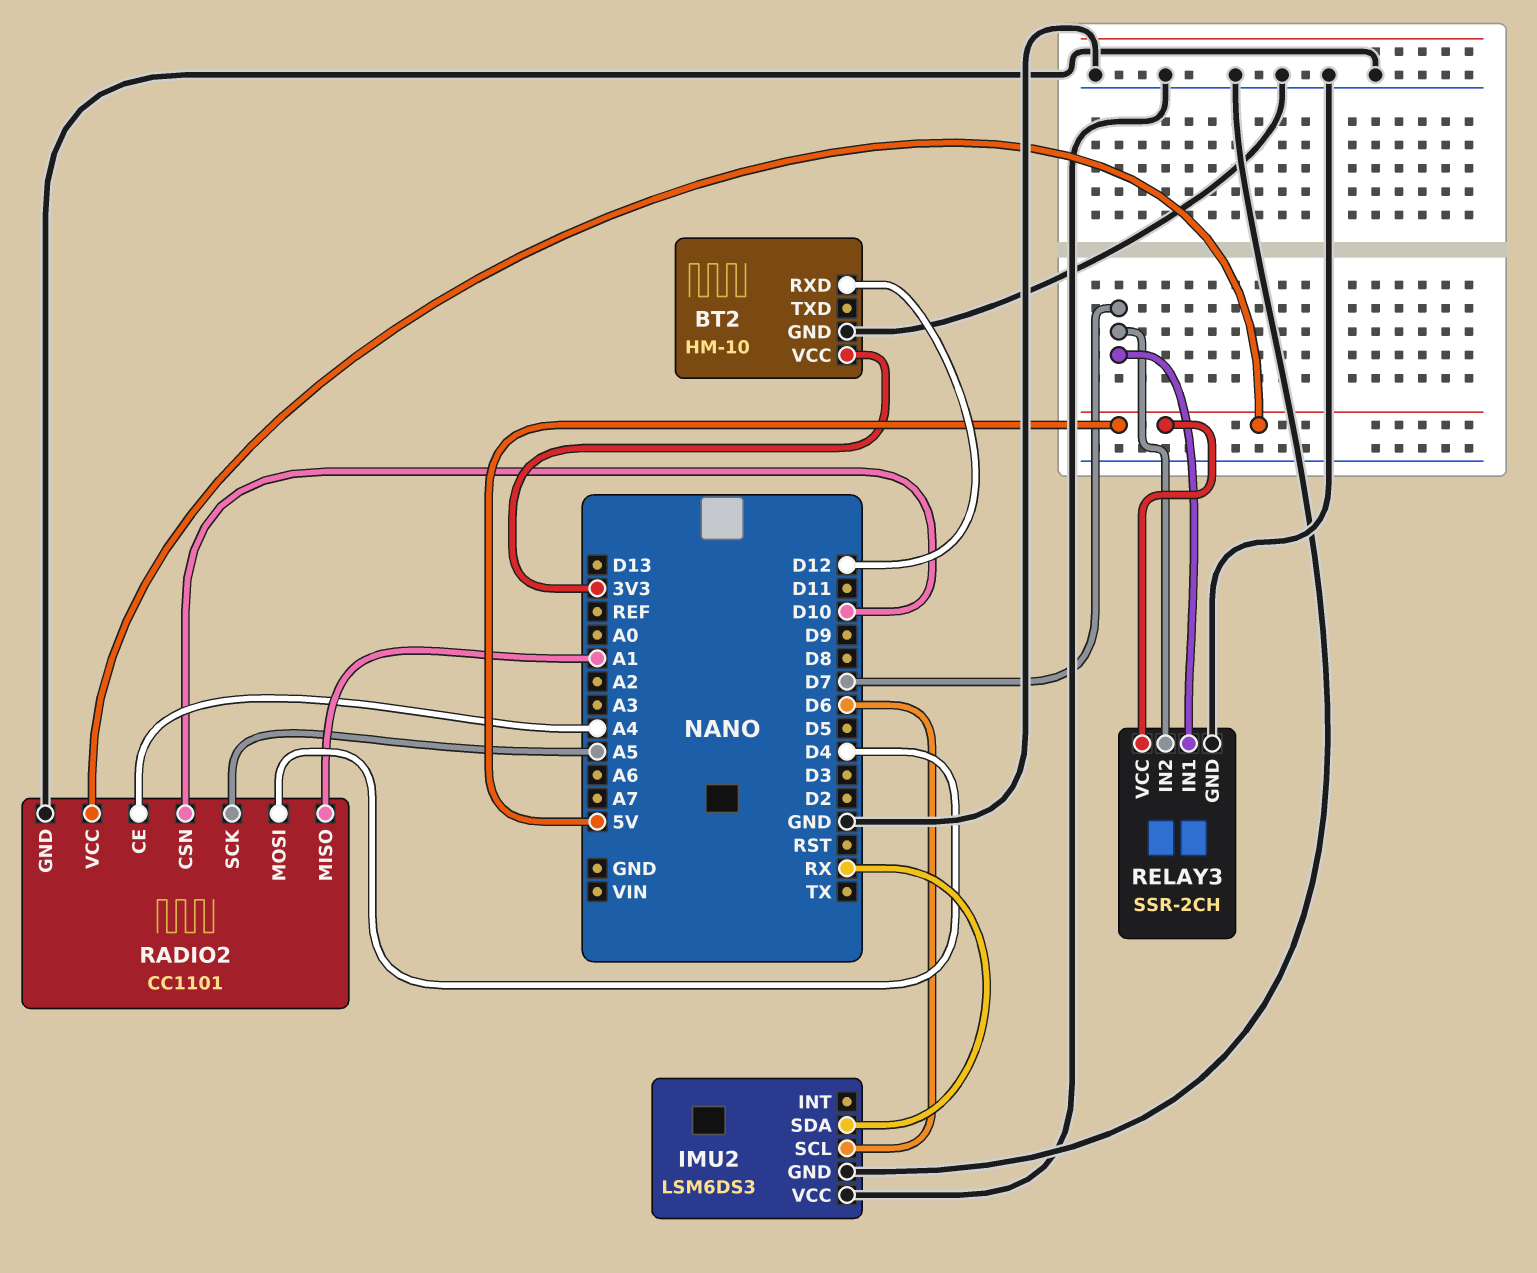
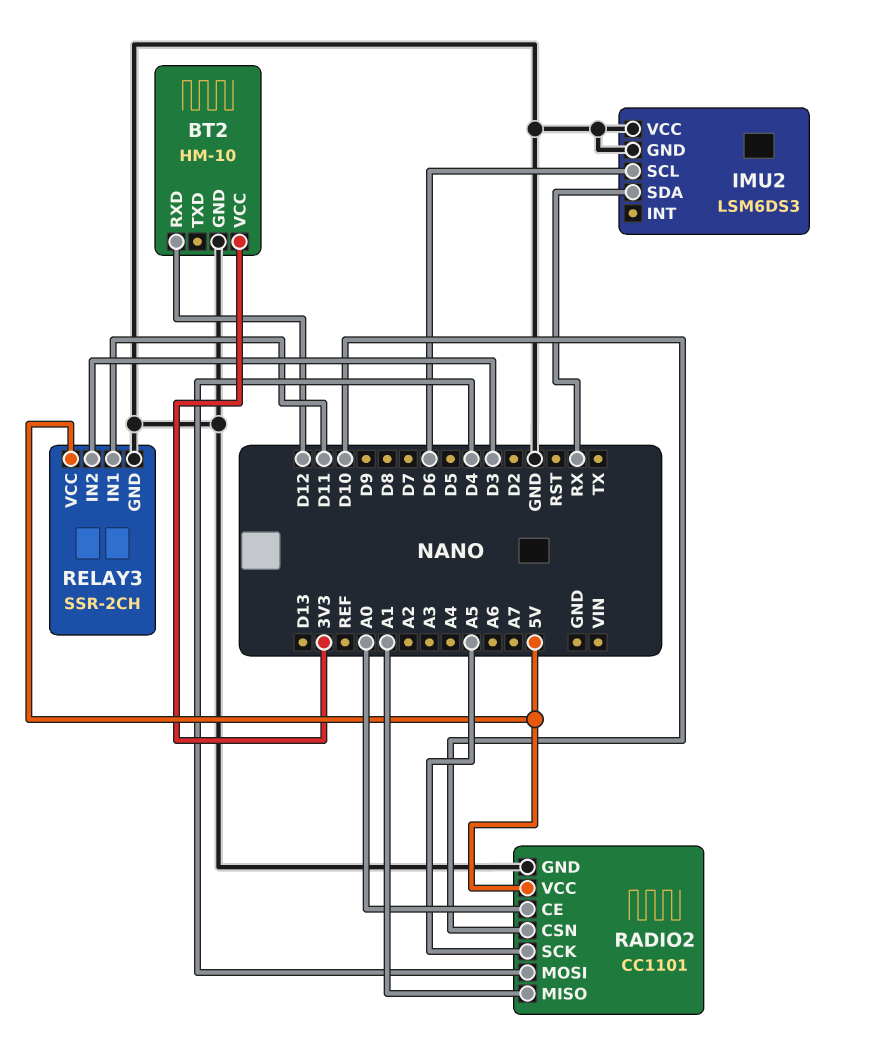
RADIO2 pin CE: A4 -> A0
RELAY3 pin IN1: D7 -> D11
RELAY3 pin IN2: D7 -> D3

